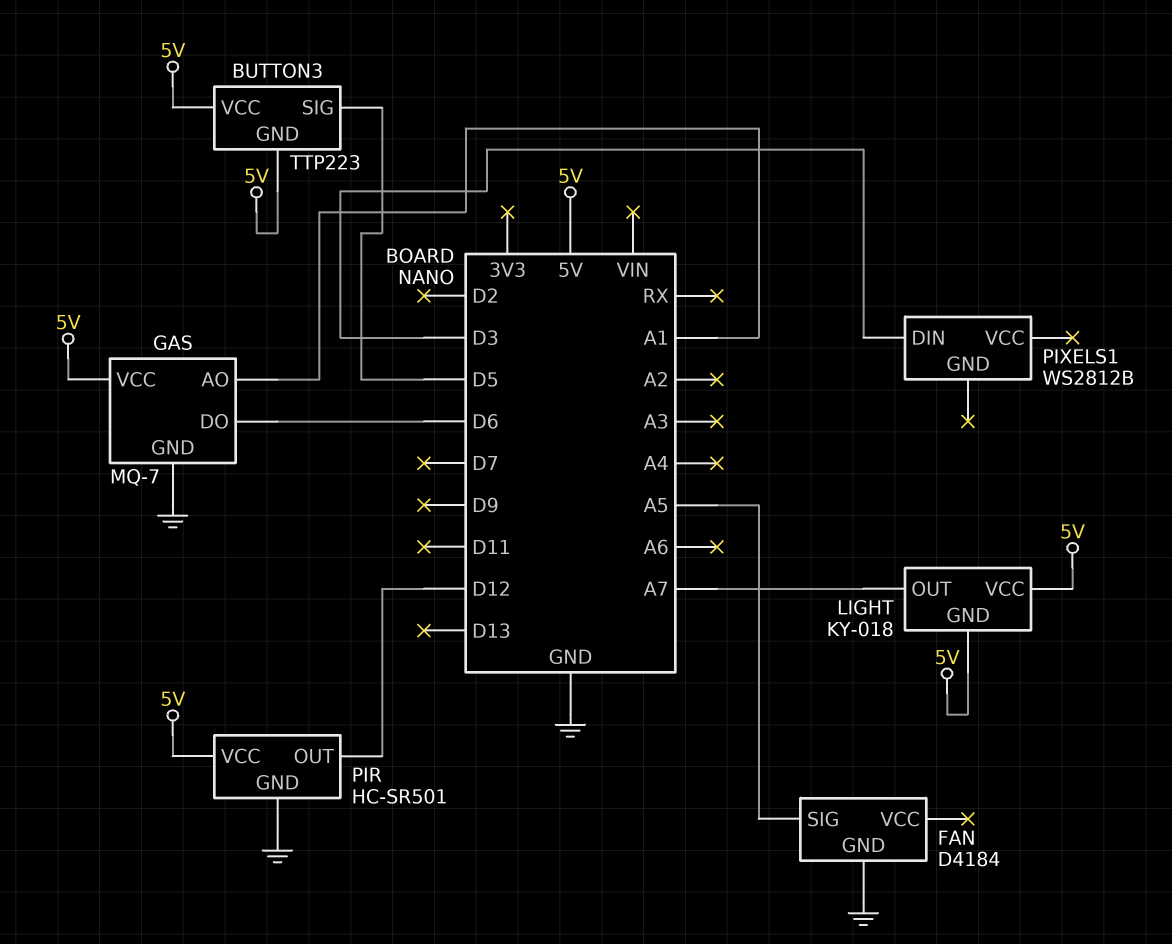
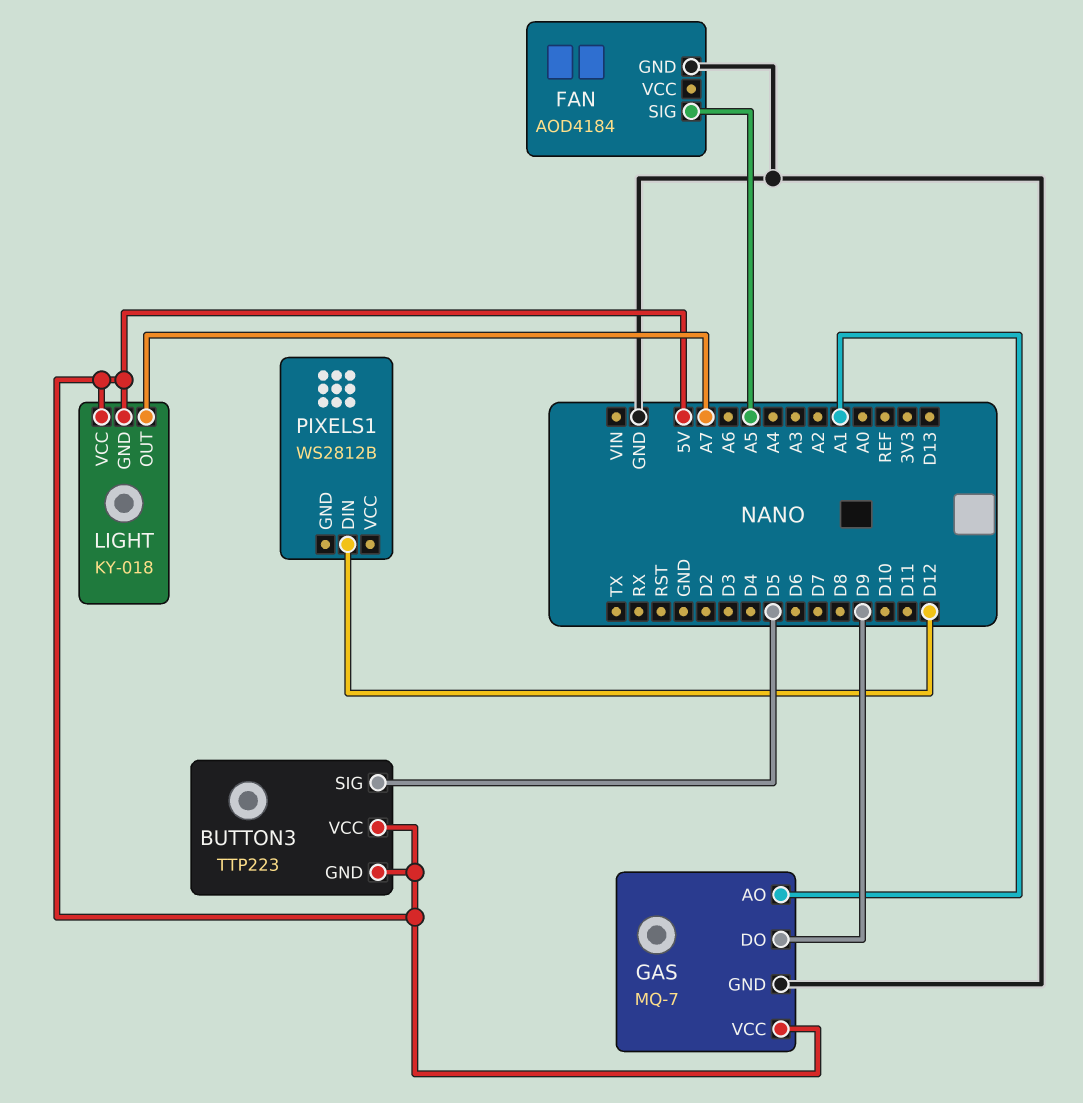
FAN: D4184 -> AOD4184
GAS pin DO: D6 -> D9
PIR: HC-SR501 -> none
PIR pin GND: GND -> none
PIR pin OUT: D12 -> none
PIR pin VCC: 5V -> none
PIXELS1 pin DIN: D3 -> D12

